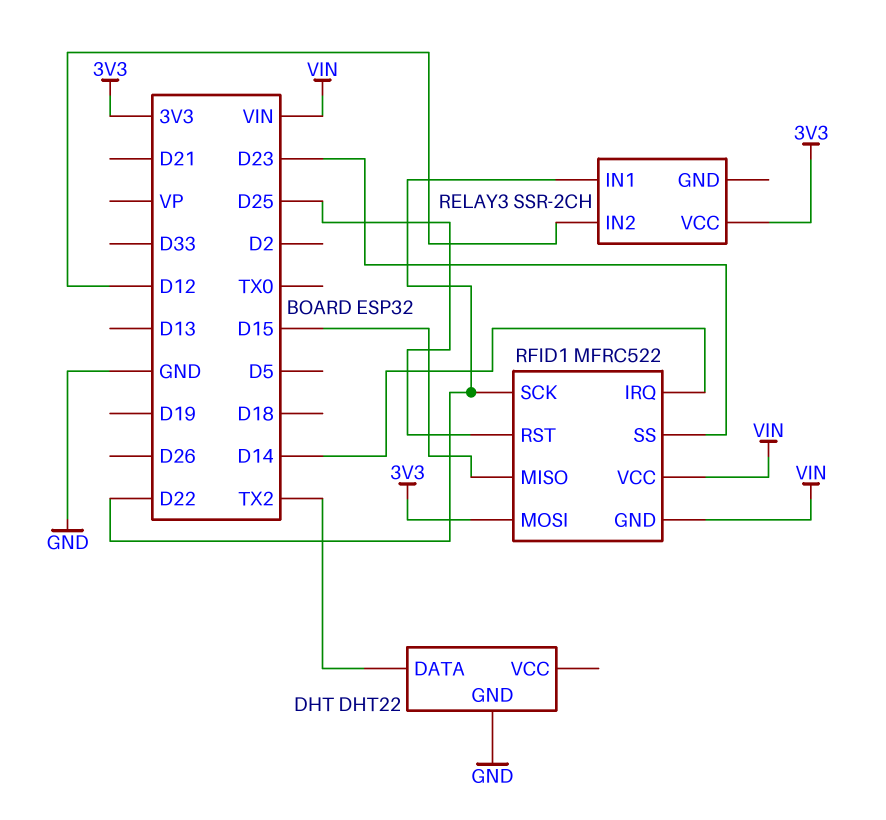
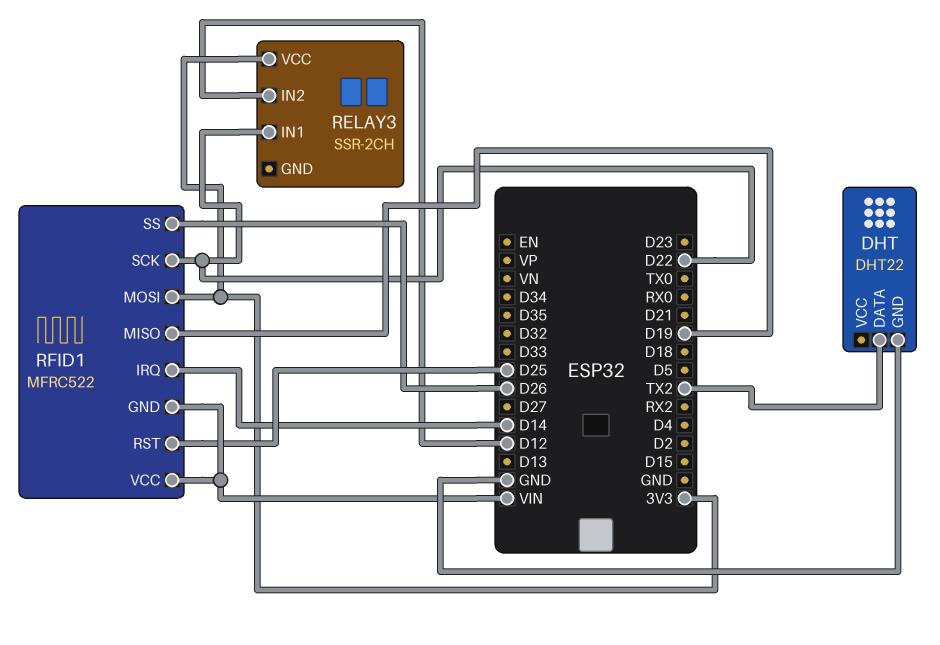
RFID1 pin MISO: D15 -> D19
RFID1 pin SS: D23 -> D26

